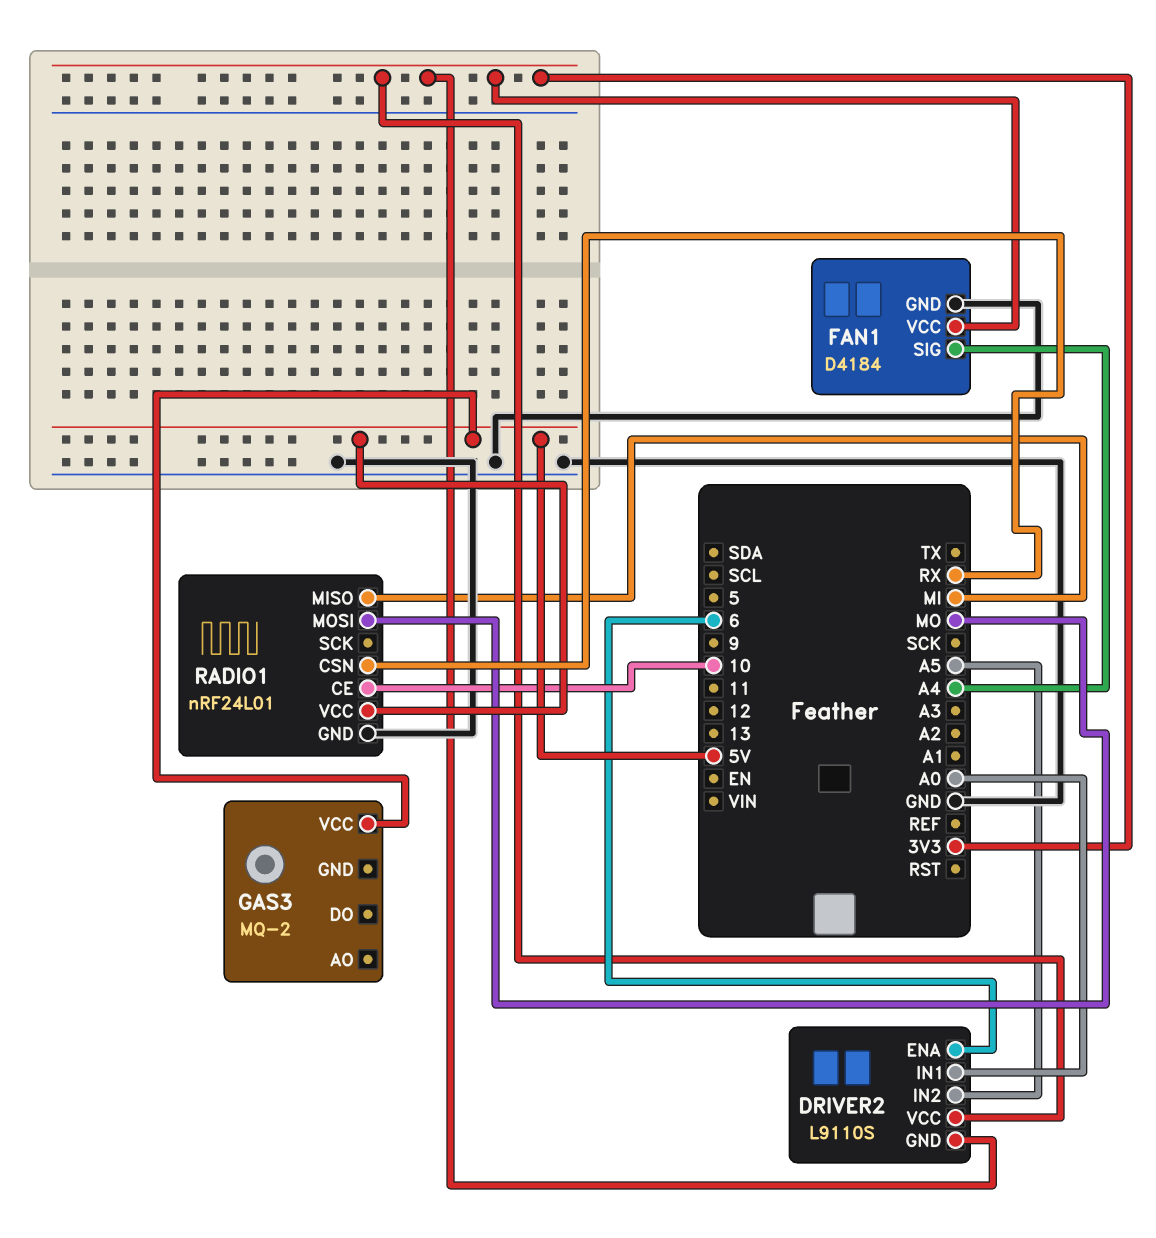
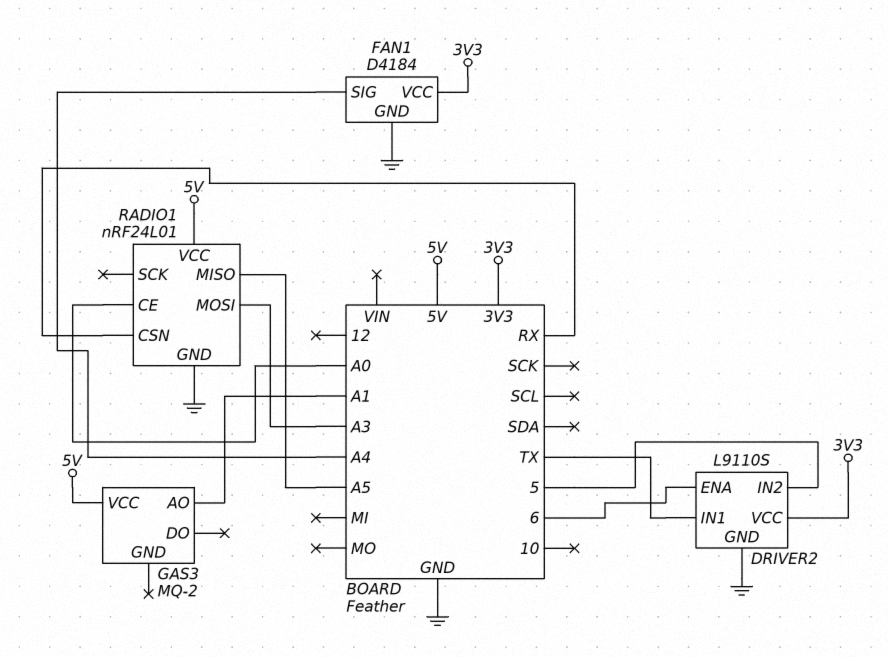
DRIVER2 pin GND: 3V3 -> GND
DRIVER2 pin IN1: A0 -> TX
DRIVER2 pin IN2: A5 -> 5
GAS3 pin AO: none -> A1
RADIO1 pin CE: 10 -> A0
RADIO1 pin MISO: MI -> A5
RADIO1 pin MOSI: MO -> A3

